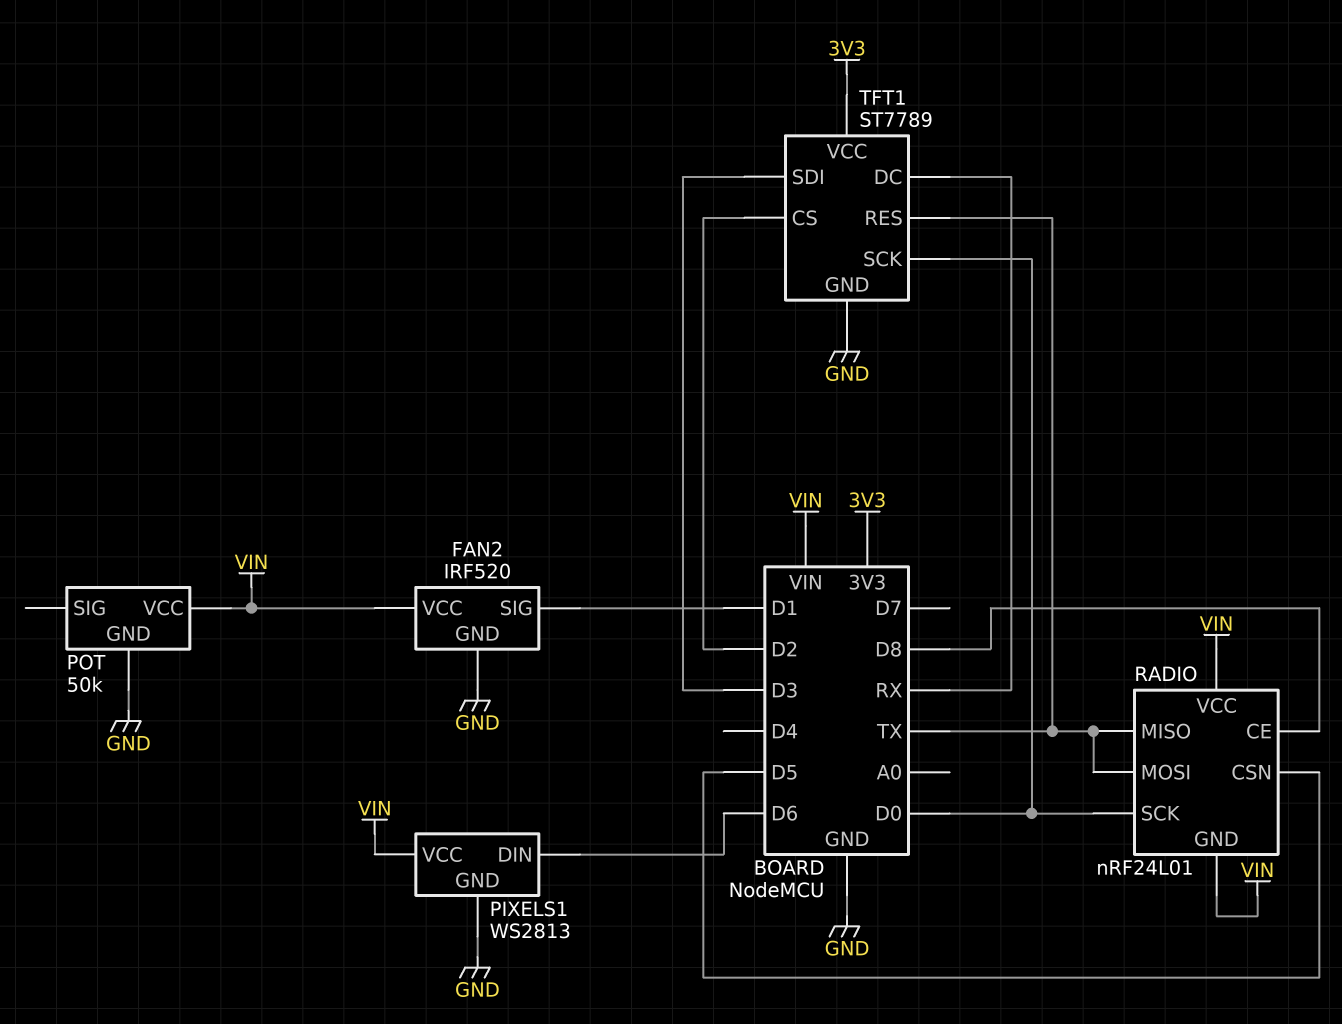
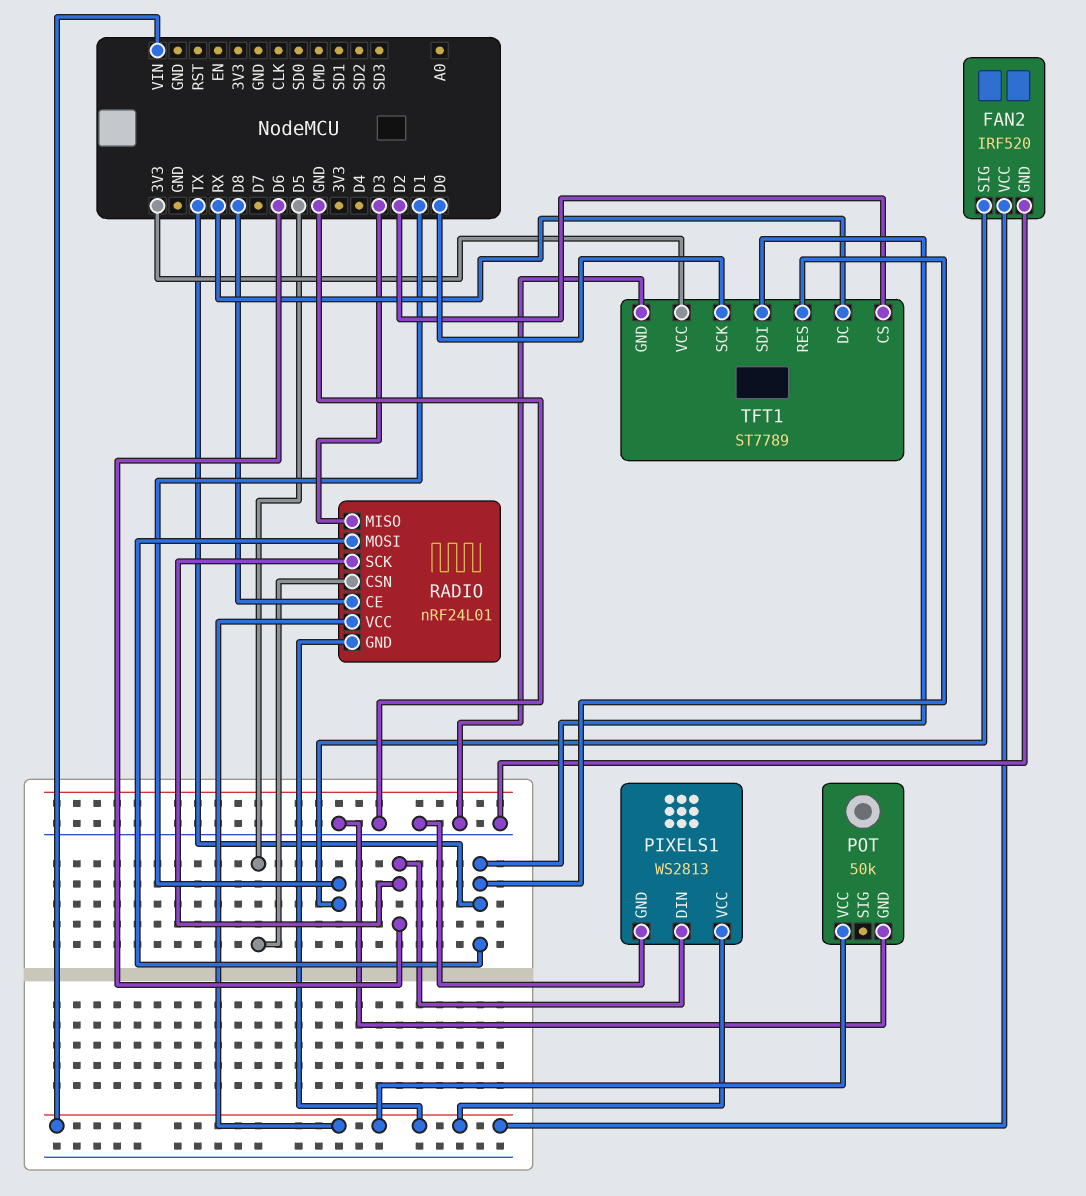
RADIO pin MISO: TX -> D3
RADIO pin SCK: D0 -> D6
TFT1 pin SDI: D3 -> TX

